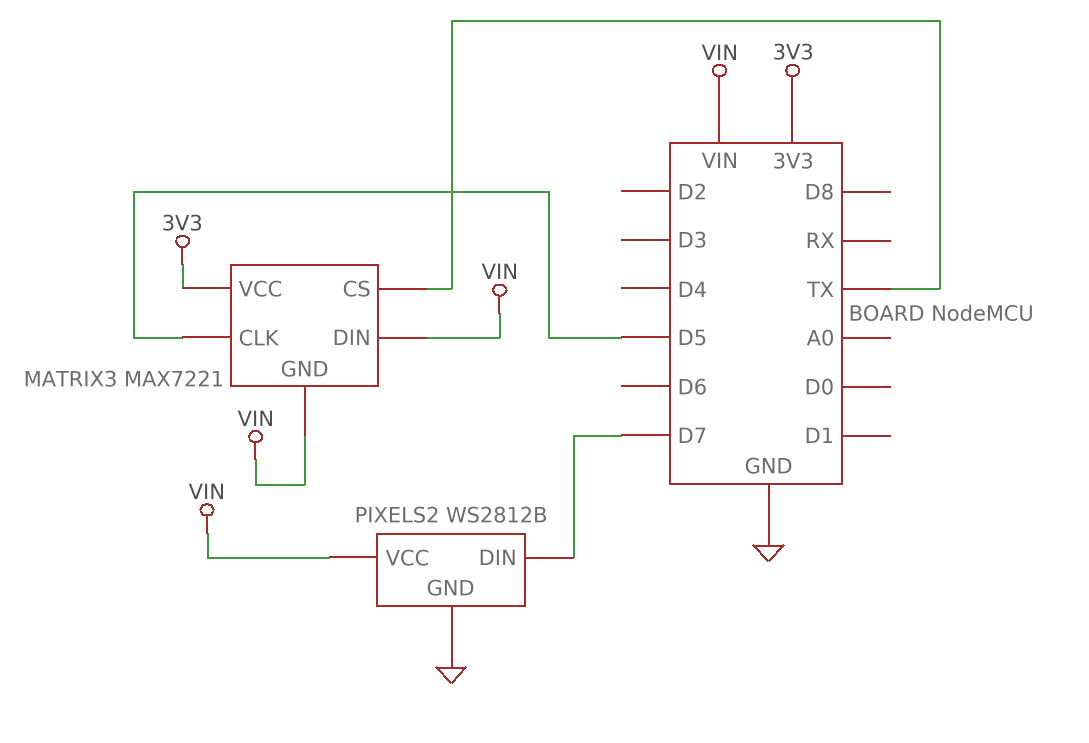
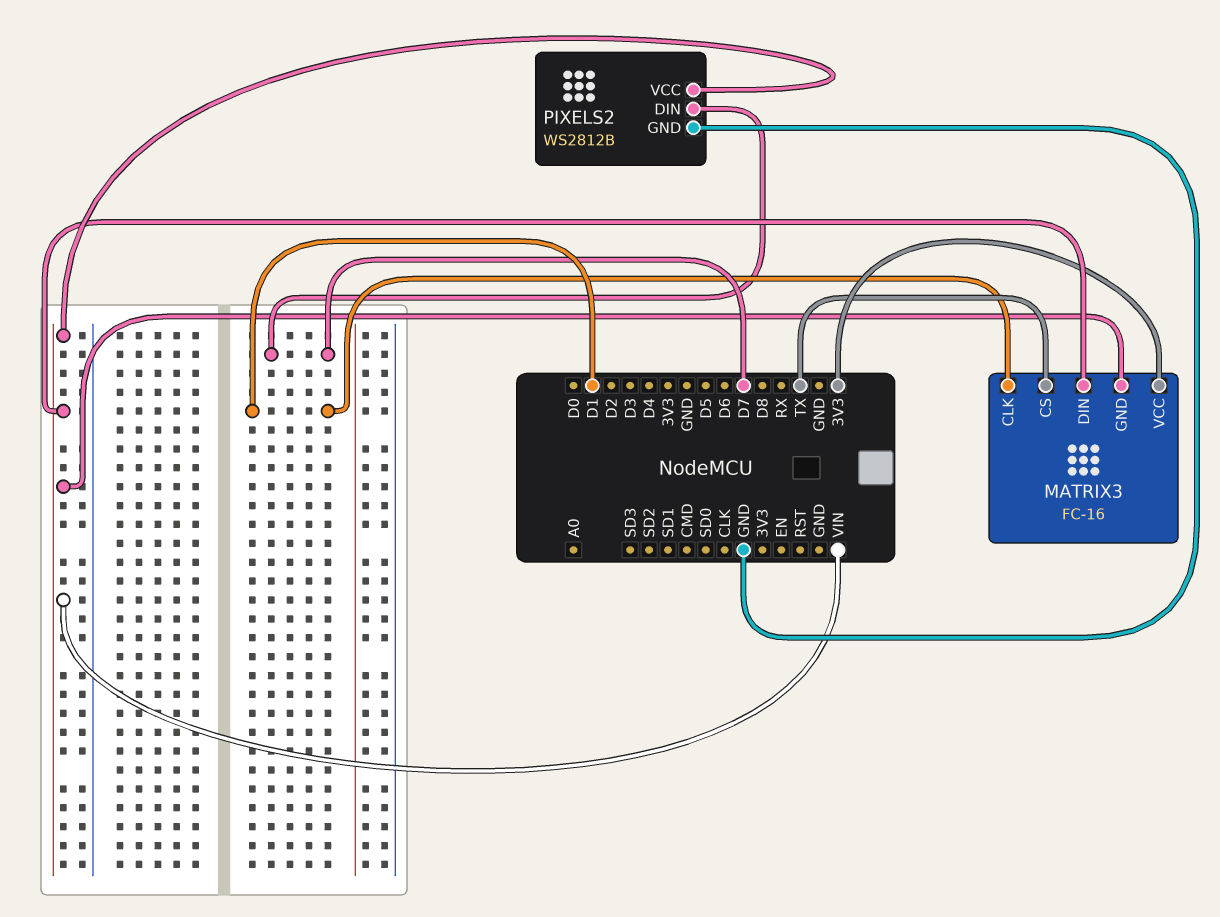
MATRIX3: MAX7221 -> FC-16
MATRIX3 pin CLK: D5 -> D1

